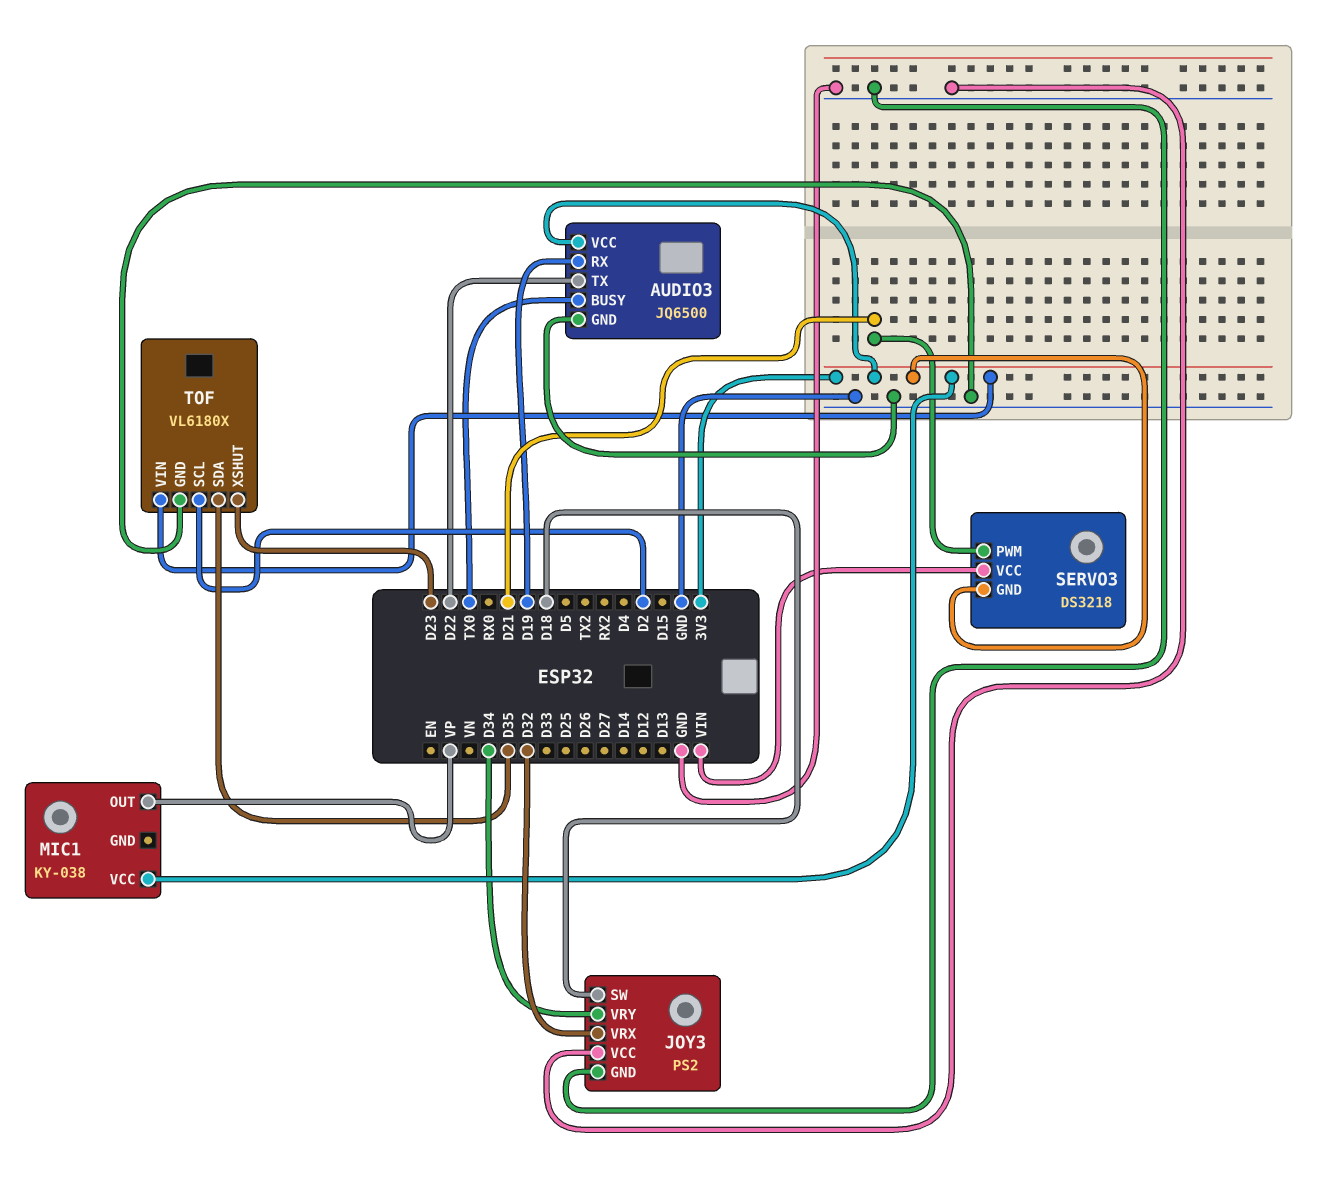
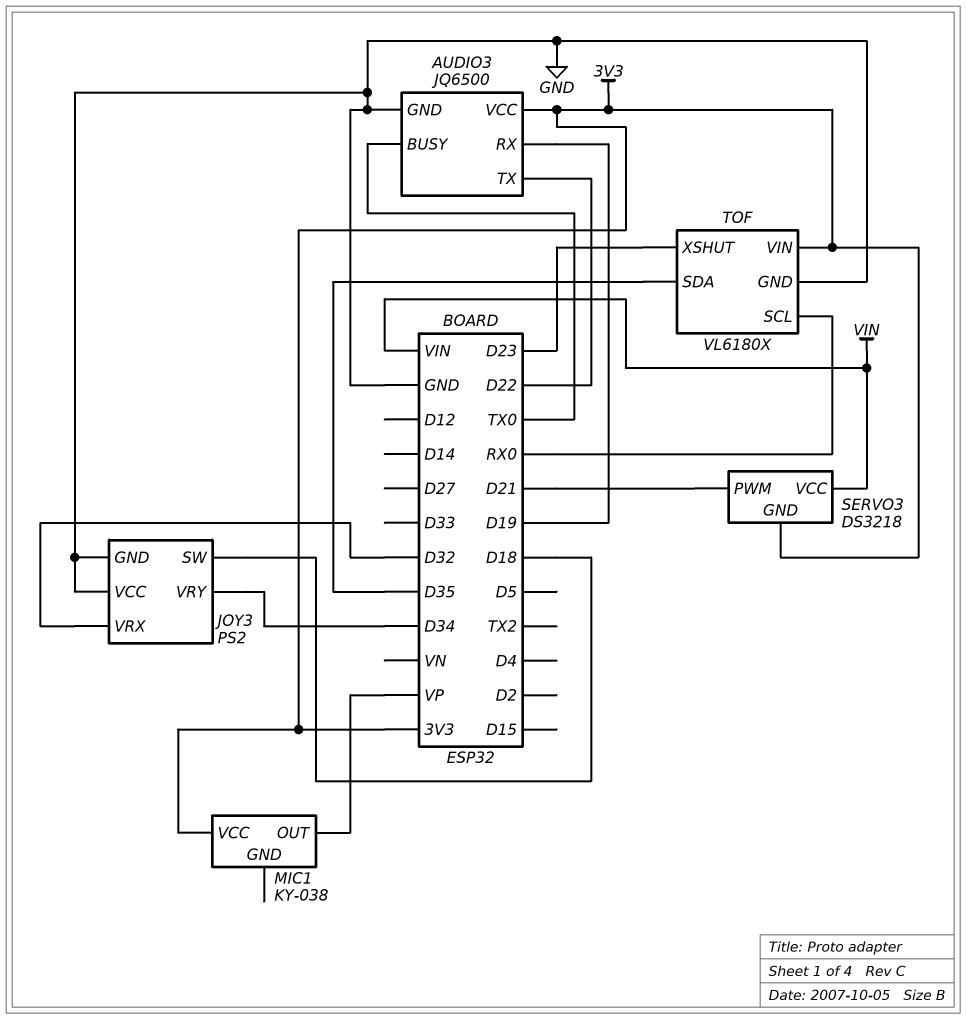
TOF pin SCL: D2 -> RX0

